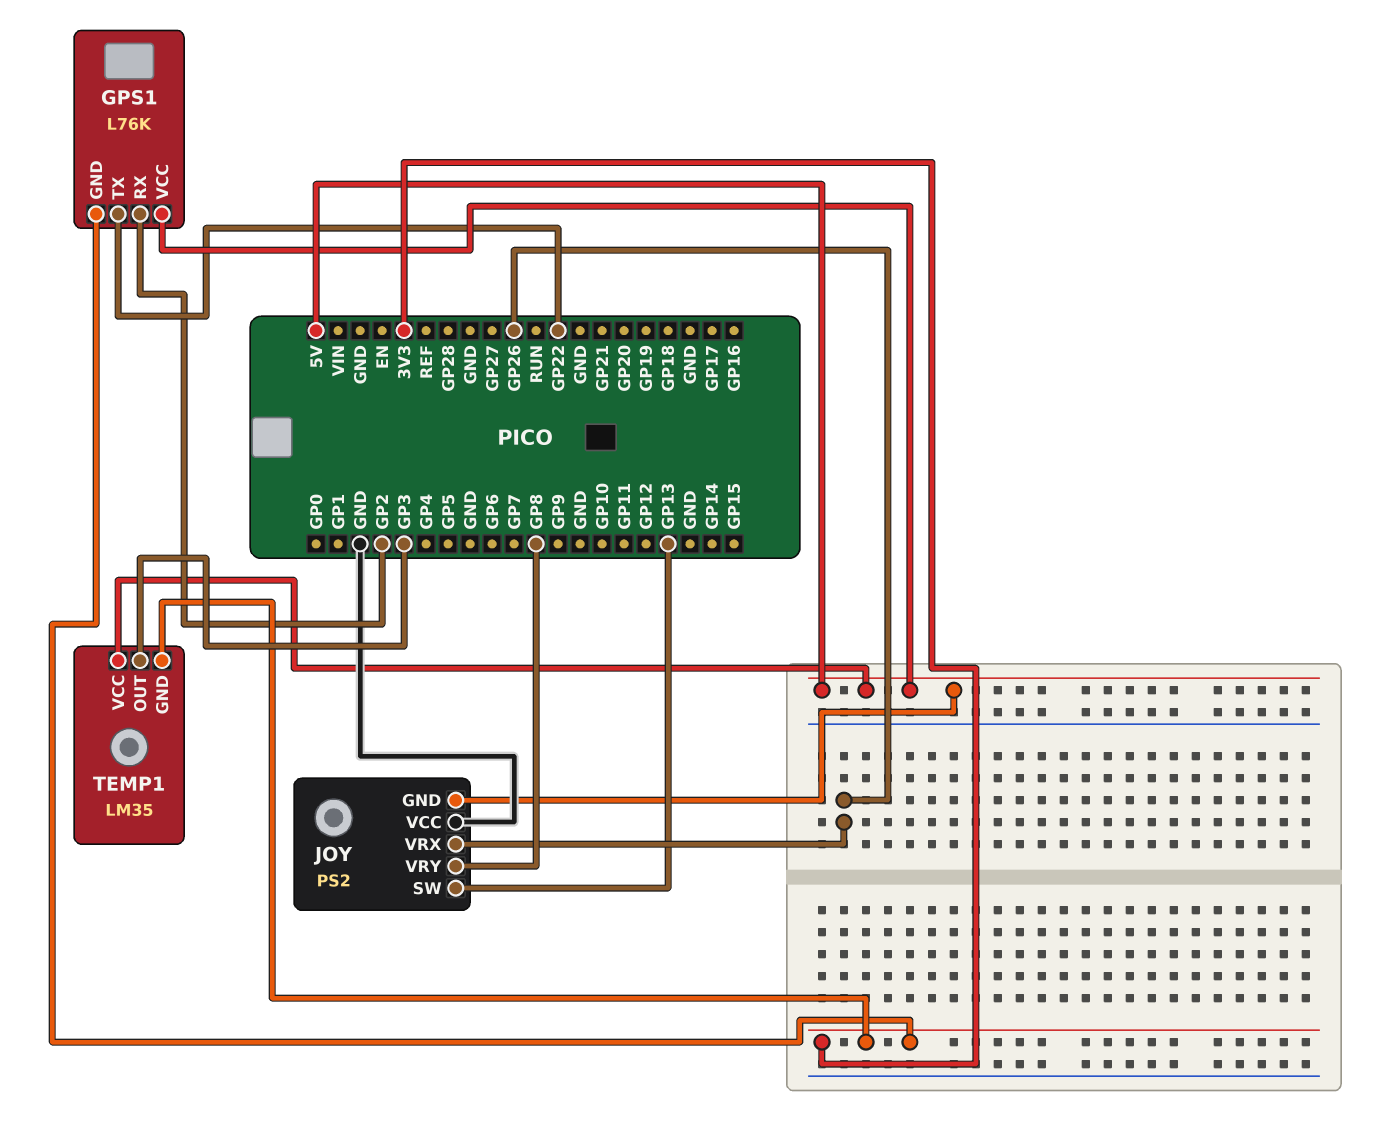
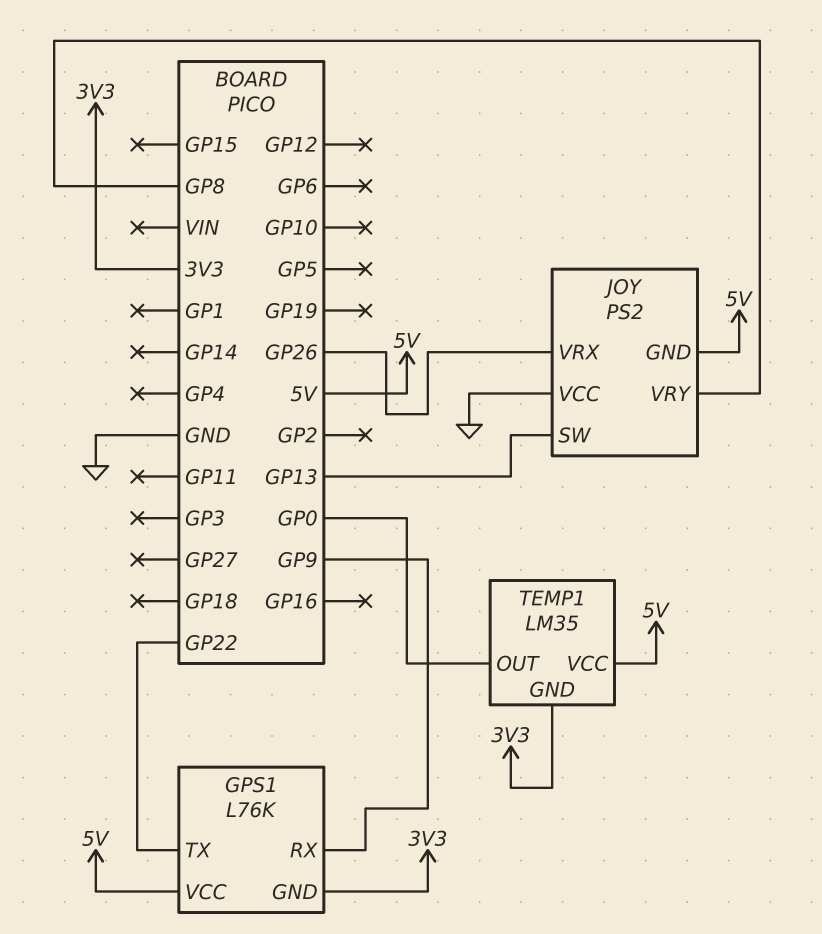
GPS1 pin RX: GP2 -> GP9
TEMP1 pin OUT: GP3 -> GP0

